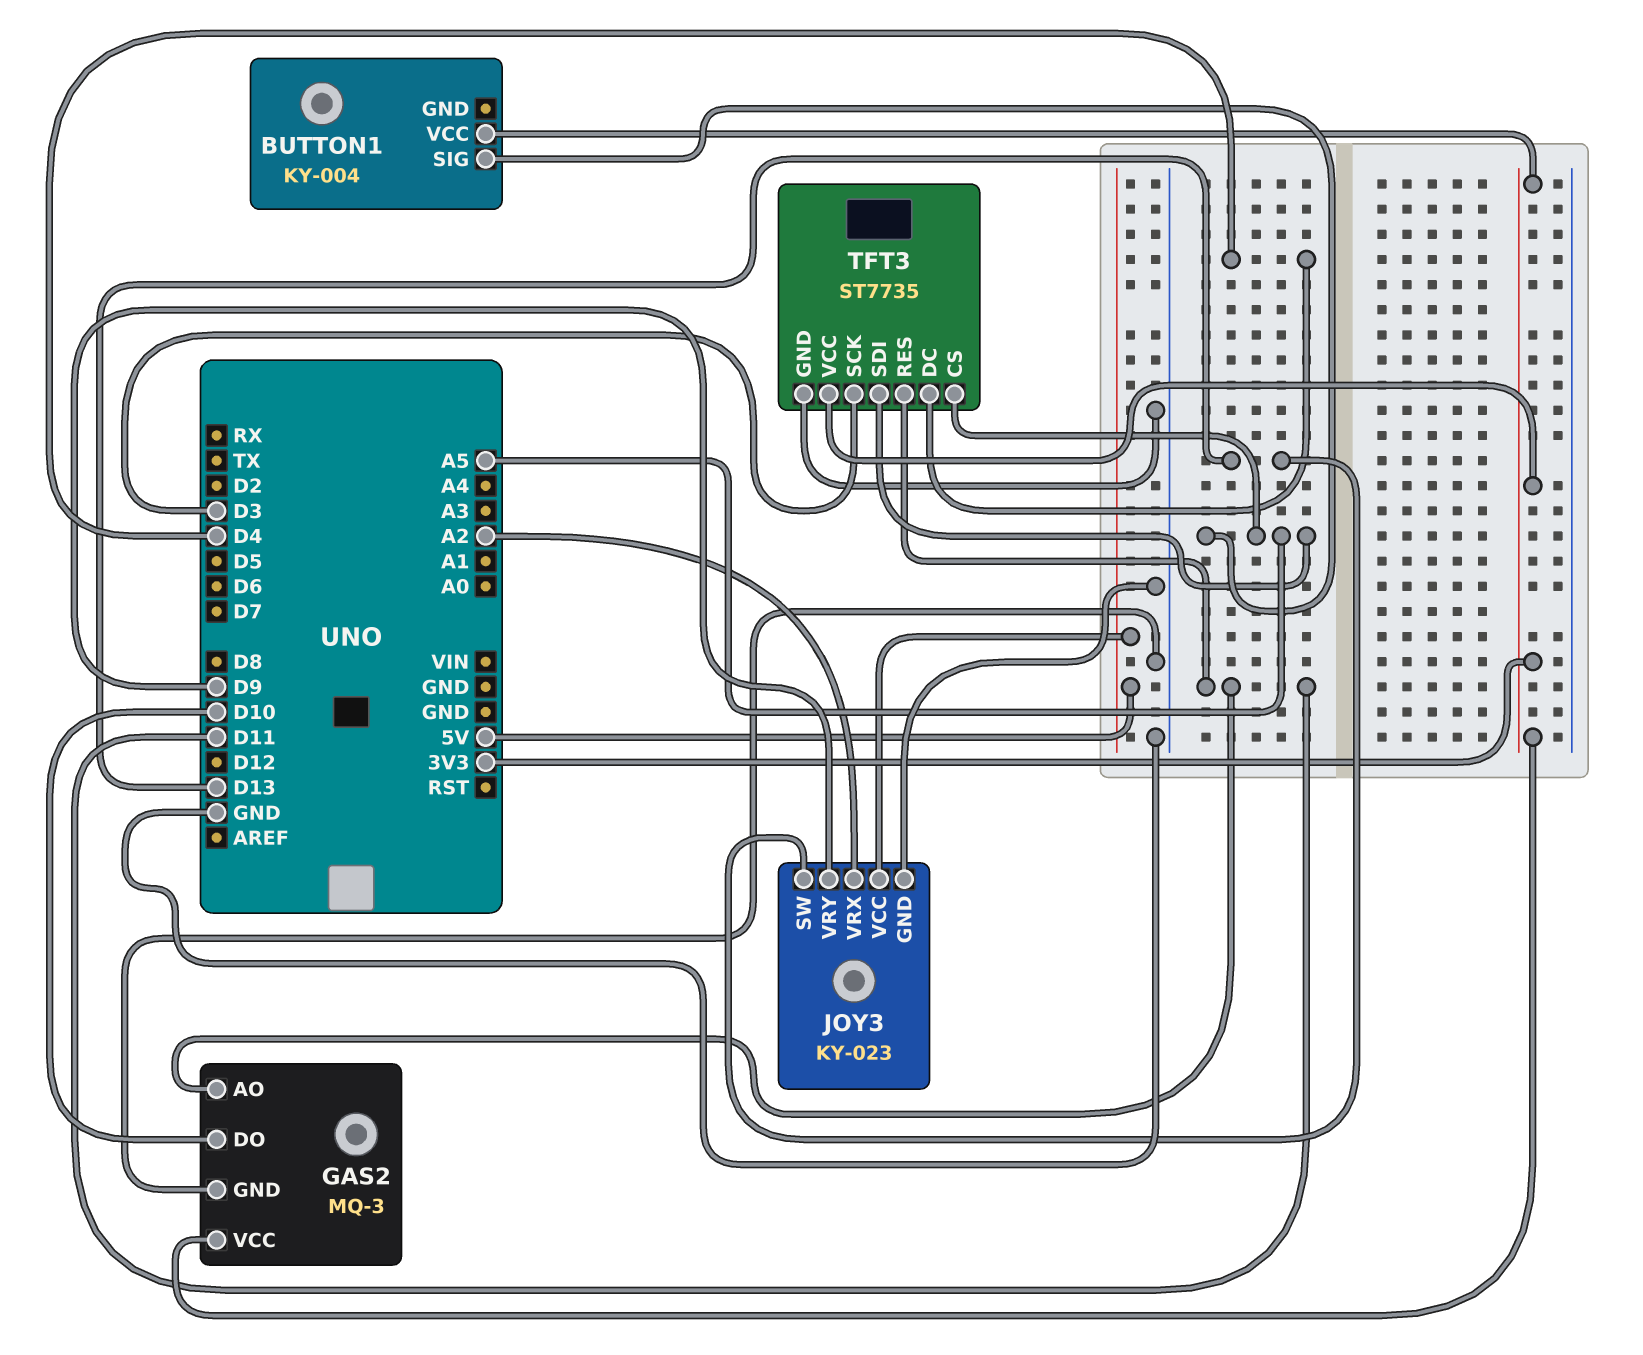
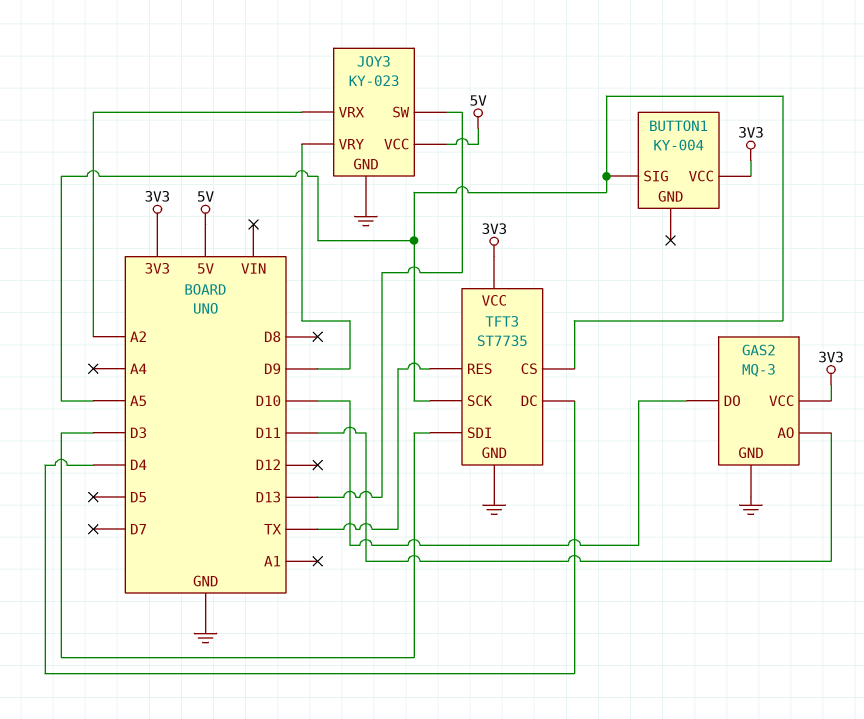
TFT3 pin RES: D11 -> TX
TFT3 pin SCK: D3 -> A5
TFT3 pin SDI: A5 -> D3

